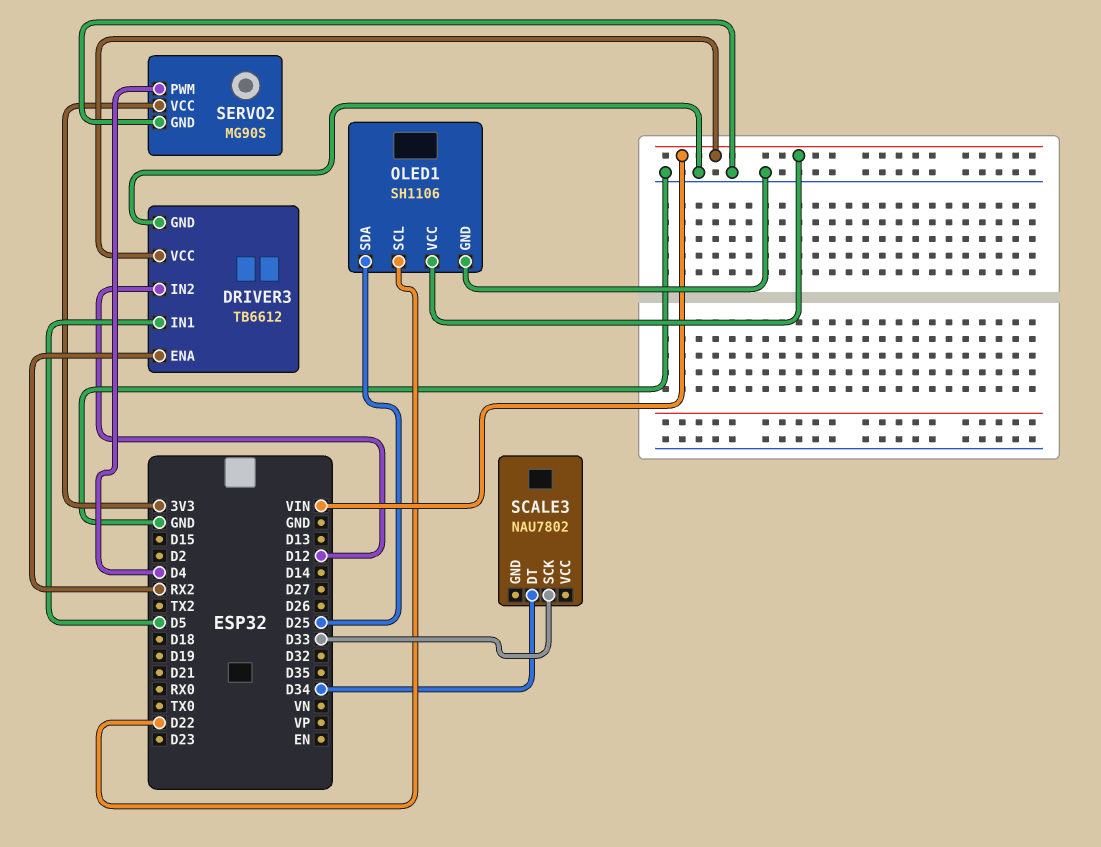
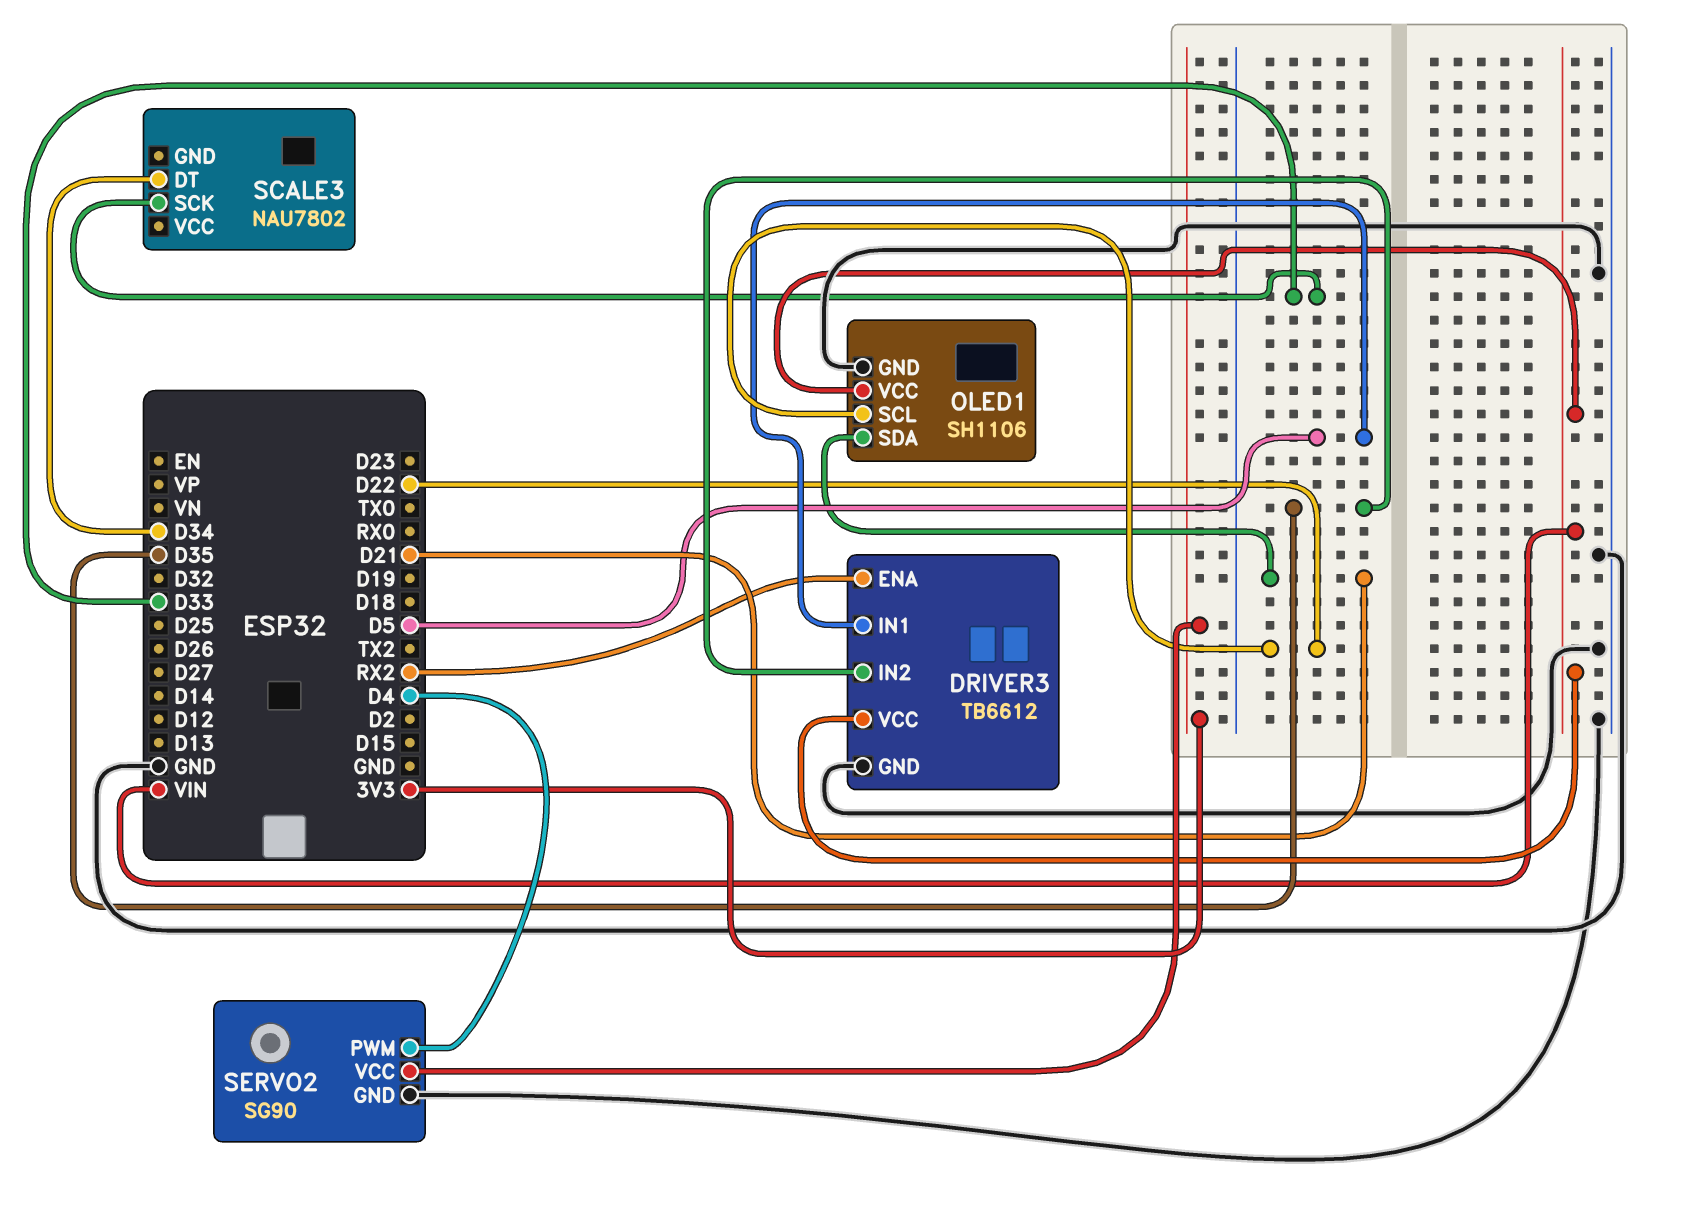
DRIVER3 pin IN2: D12 -> D35
OLED1 pin SDA: D25 -> D21
SERVO2: MG90S -> SG90

